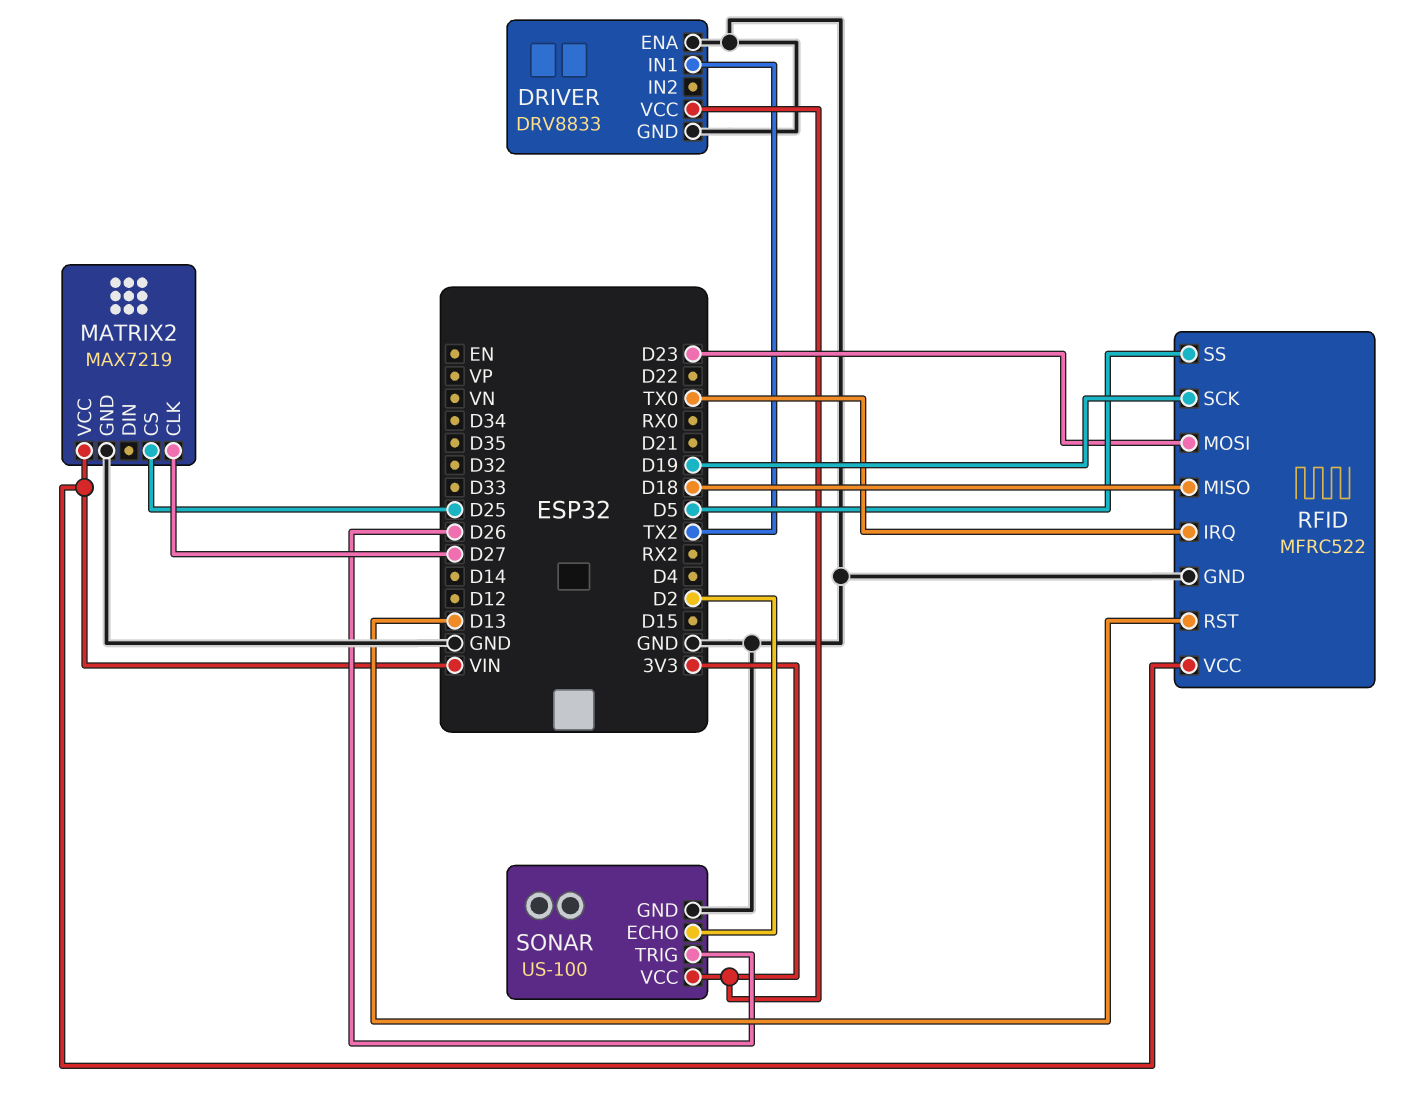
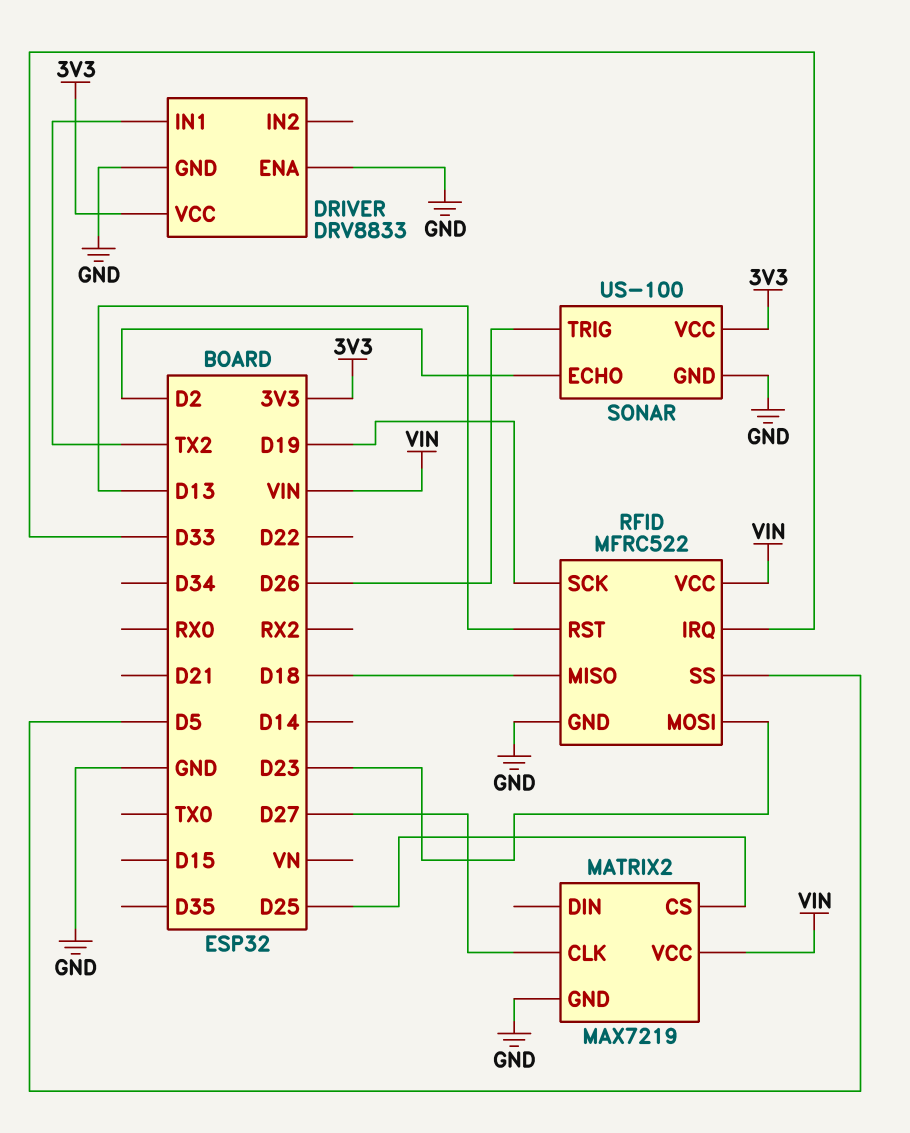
RFID pin IRQ: TX0 -> D33

